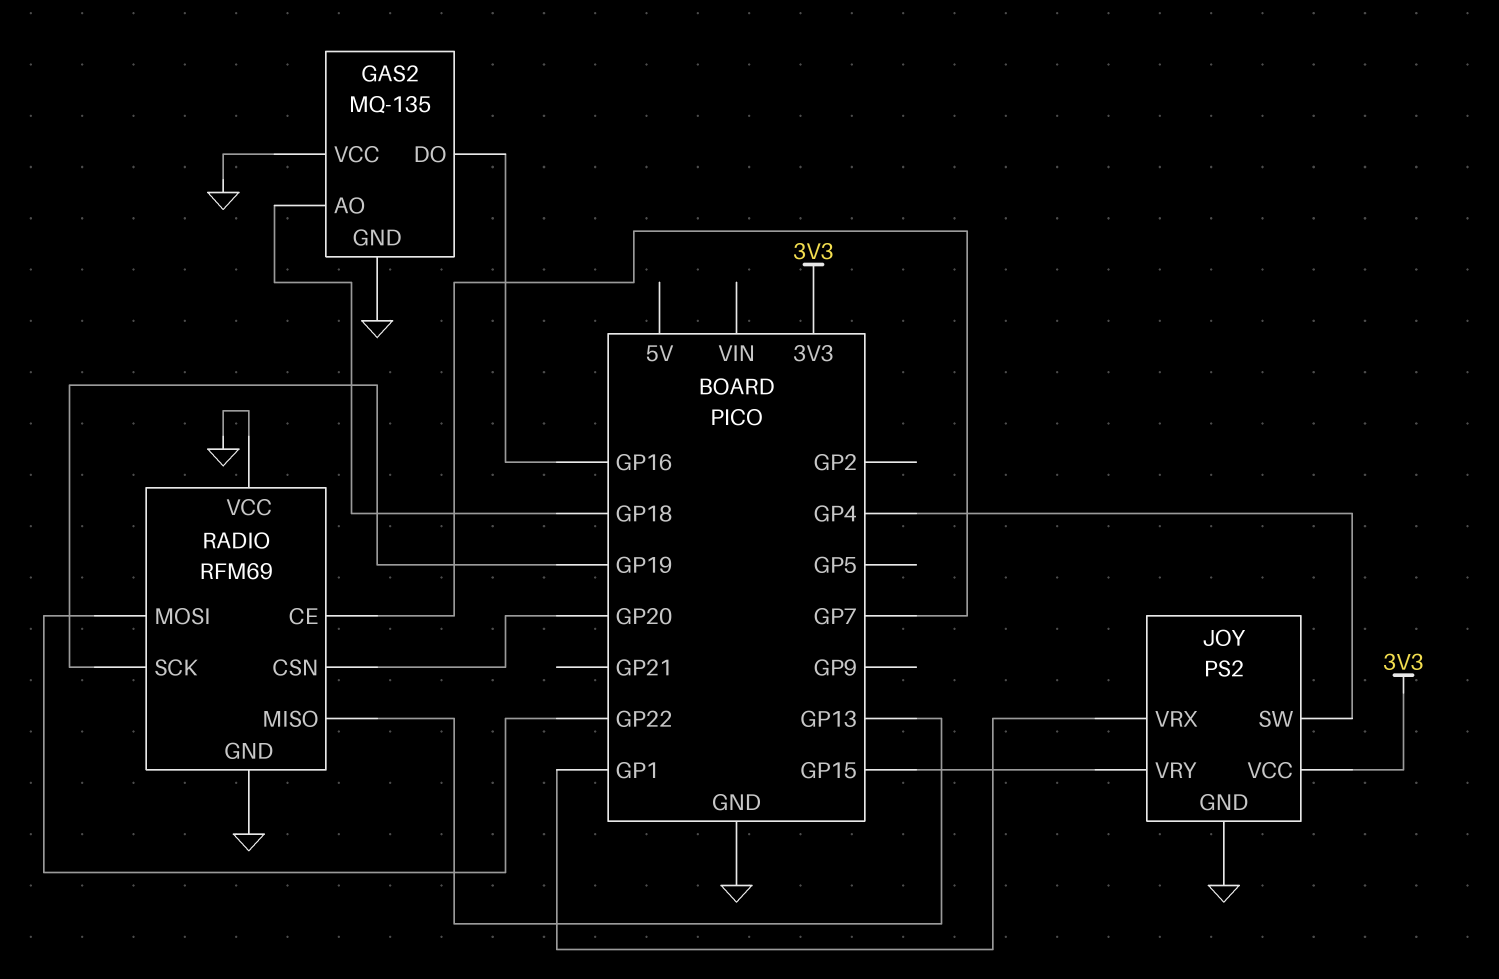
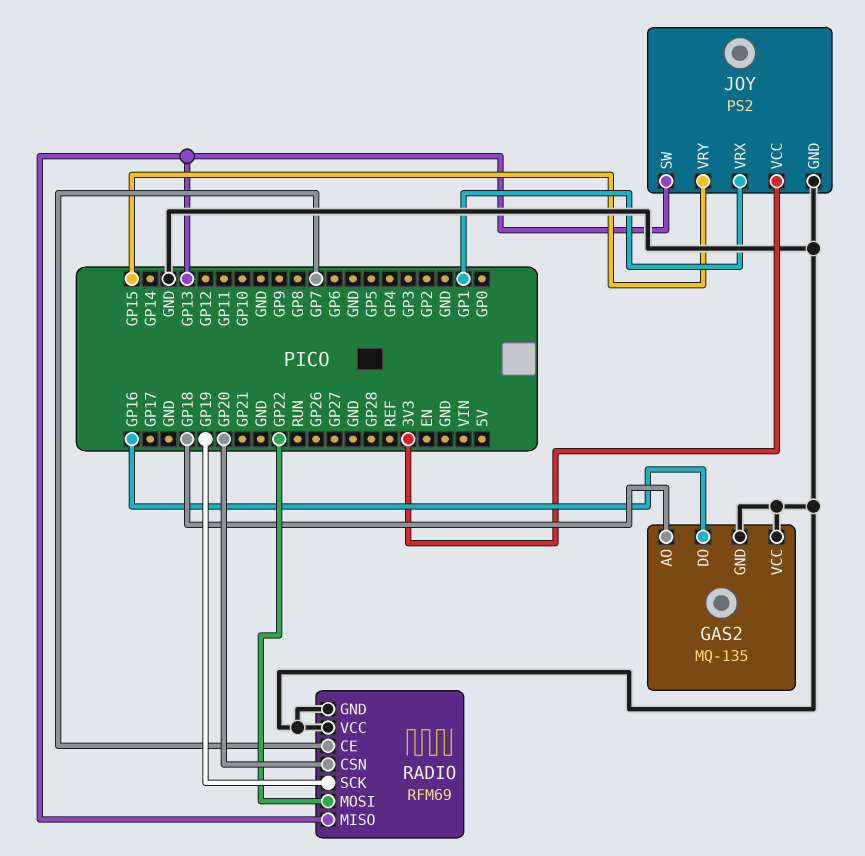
JOY pin SW: GP4 -> GP13

